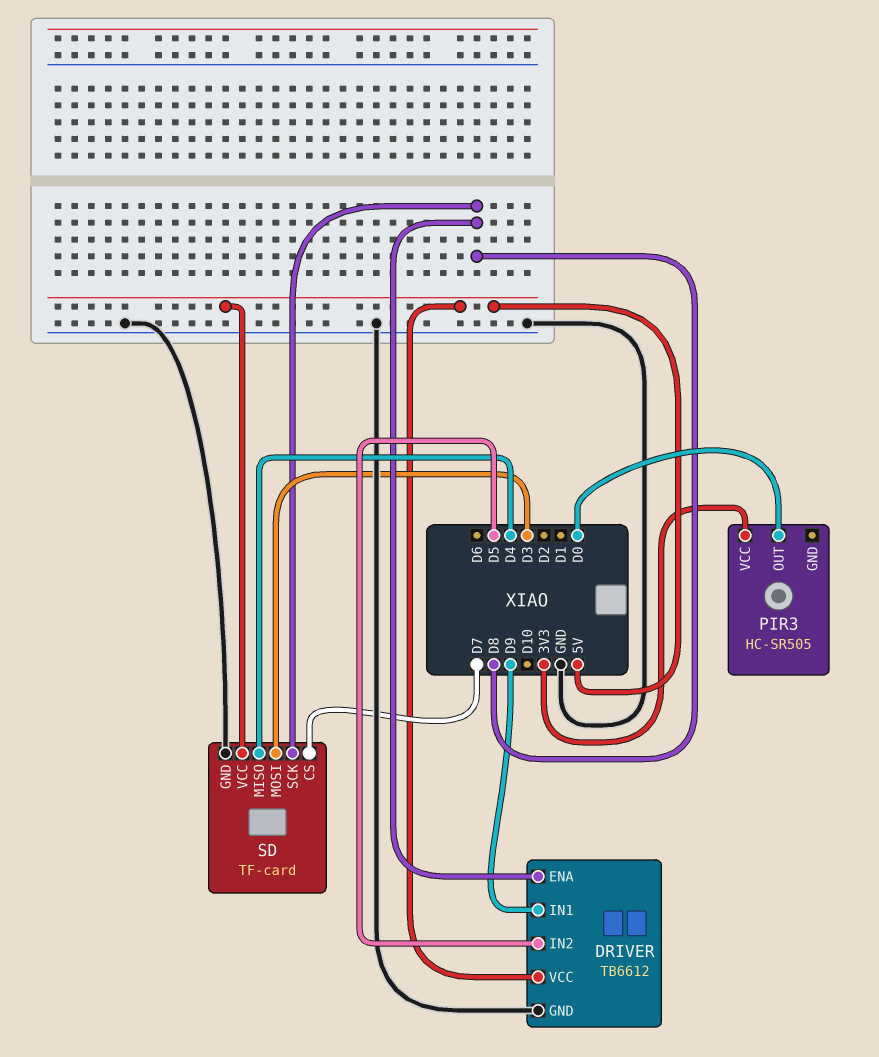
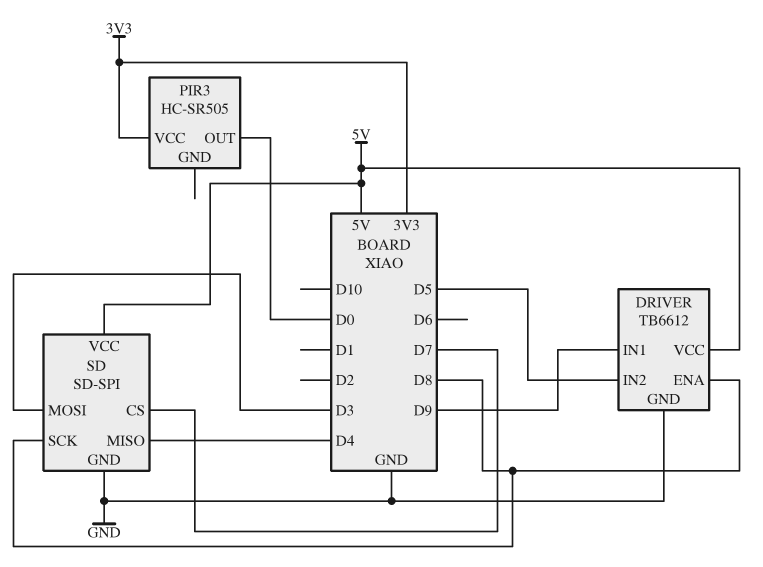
SD: TF-card -> SD-SPI

